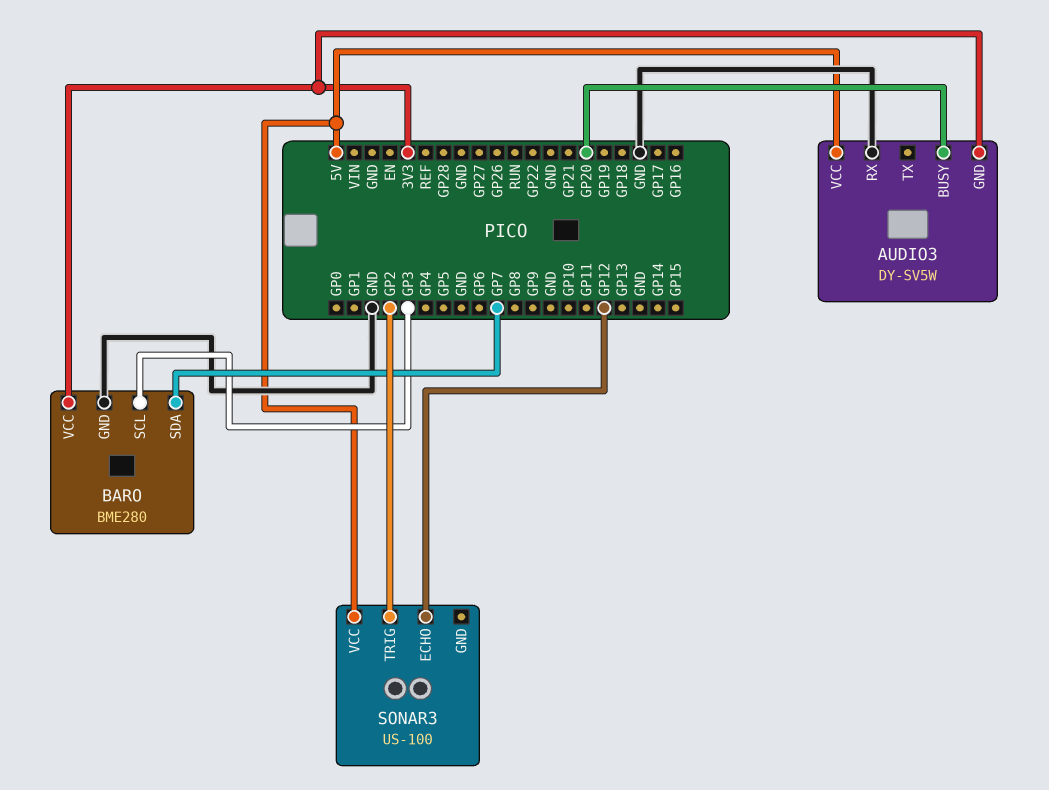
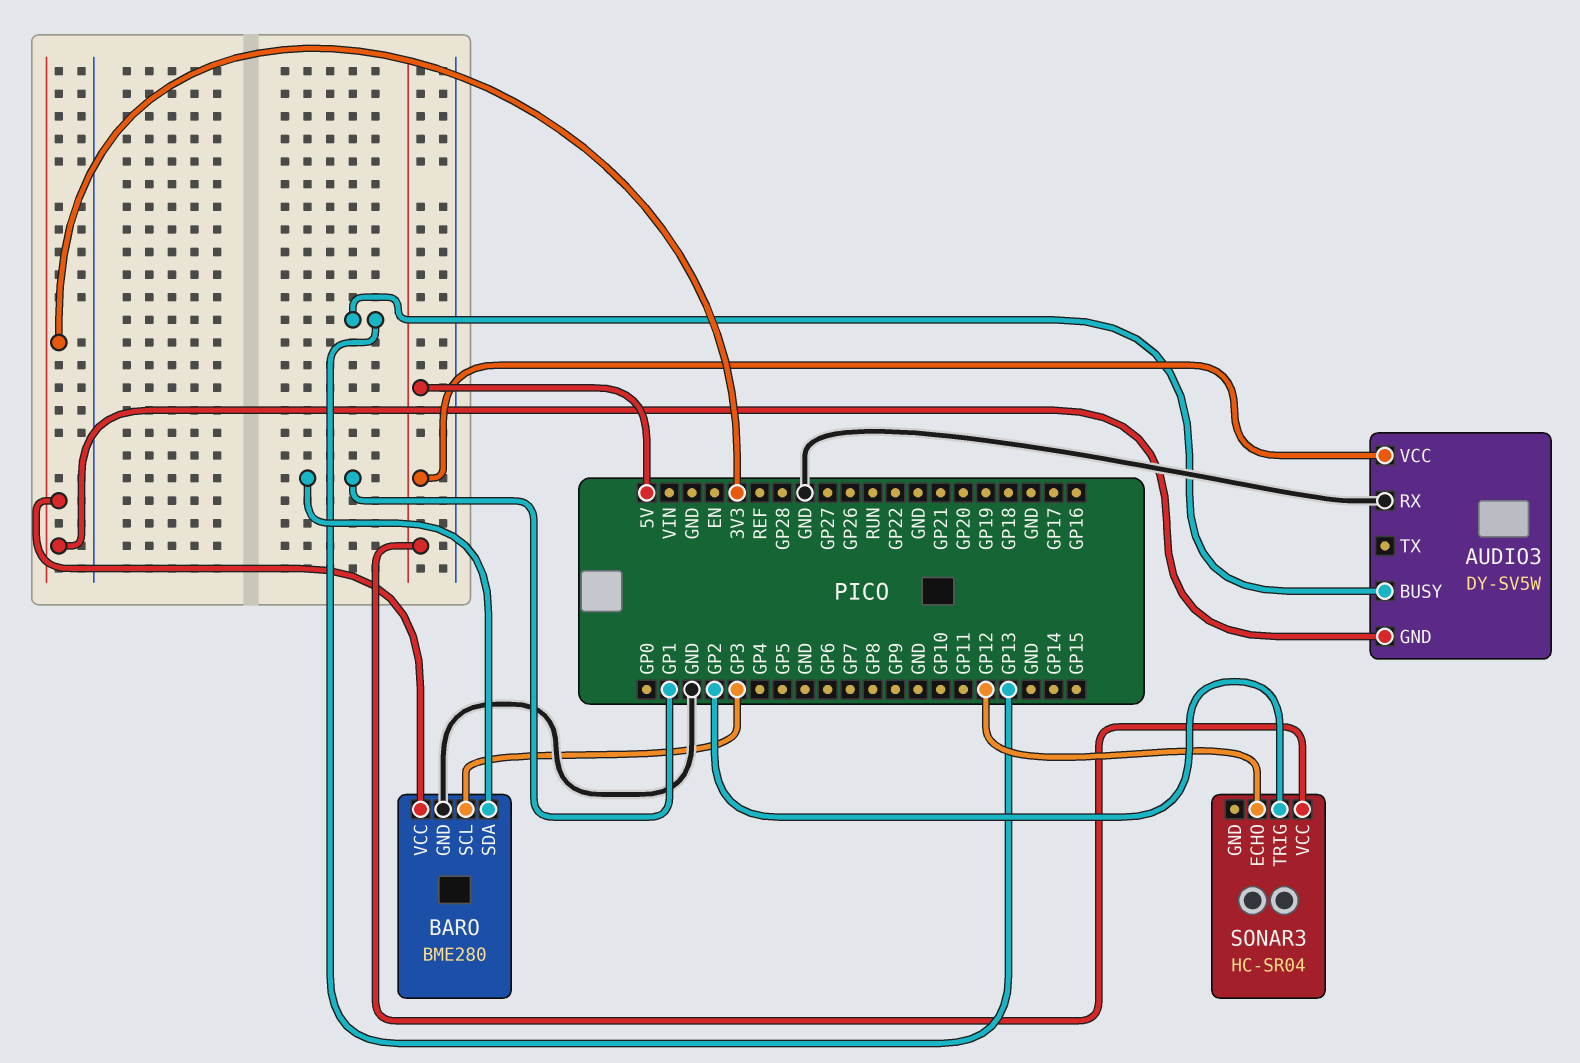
AUDIO3 pin BUSY: GP20 -> GP13
BARO pin SDA: GP7 -> GP1
SONAR3: US-100 -> HC-SR04

